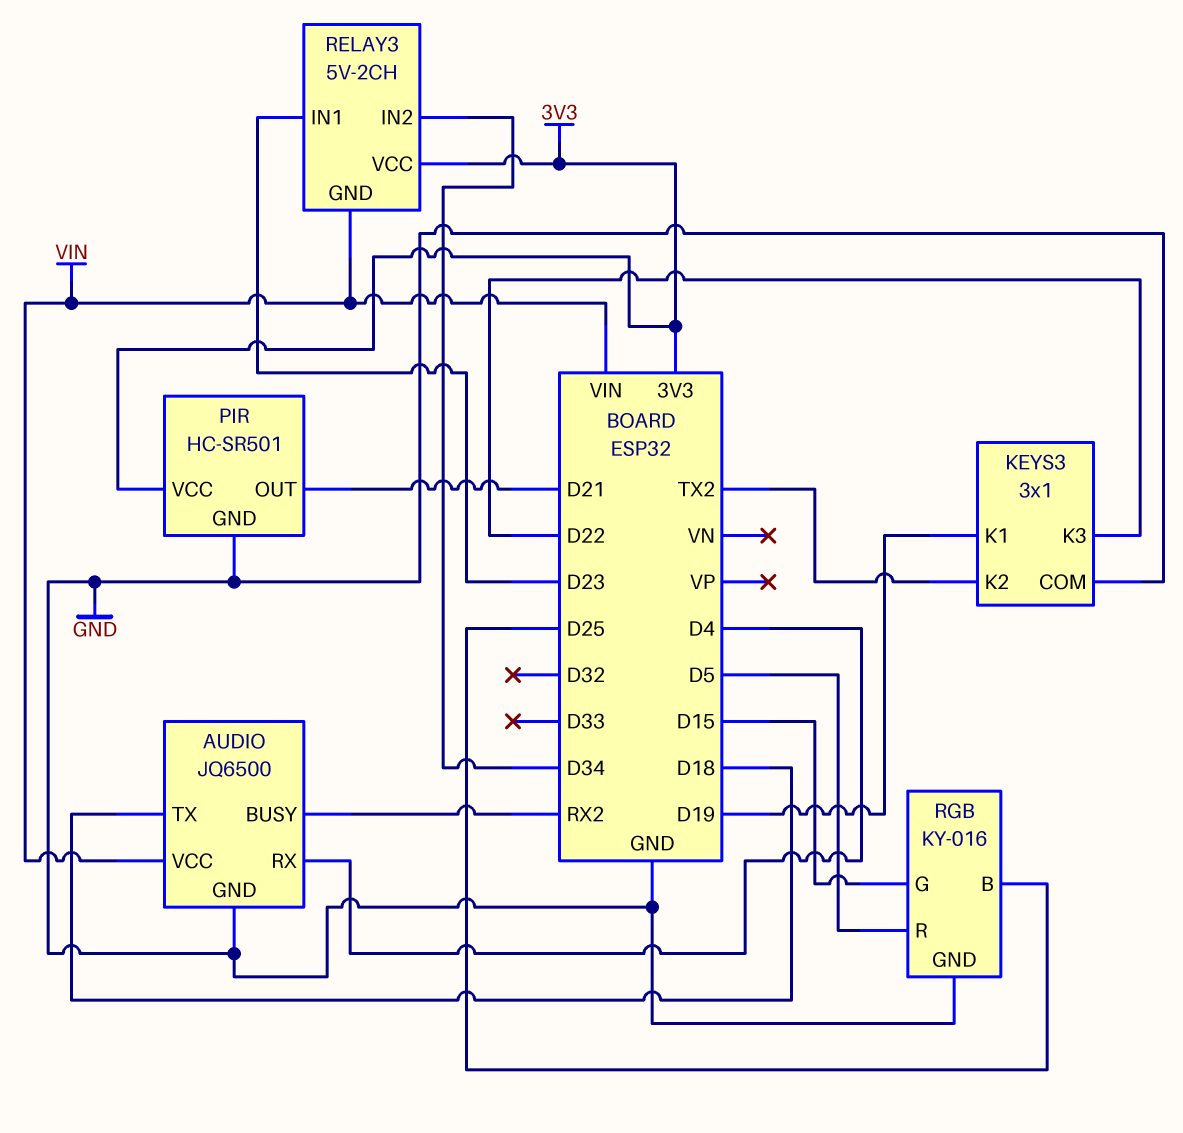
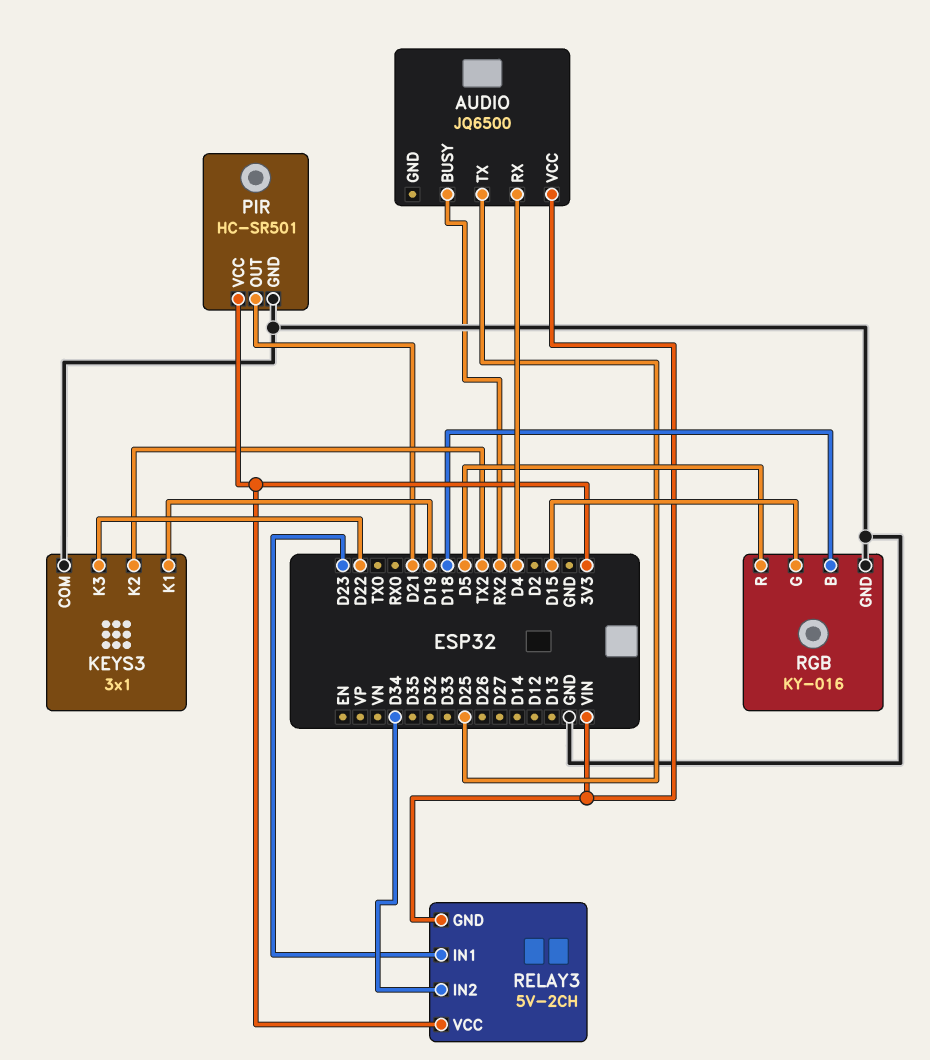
AUDIO pin GND: GND -> none
AUDIO pin TX: D18 -> D25
RGB pin B: D25 -> D18

